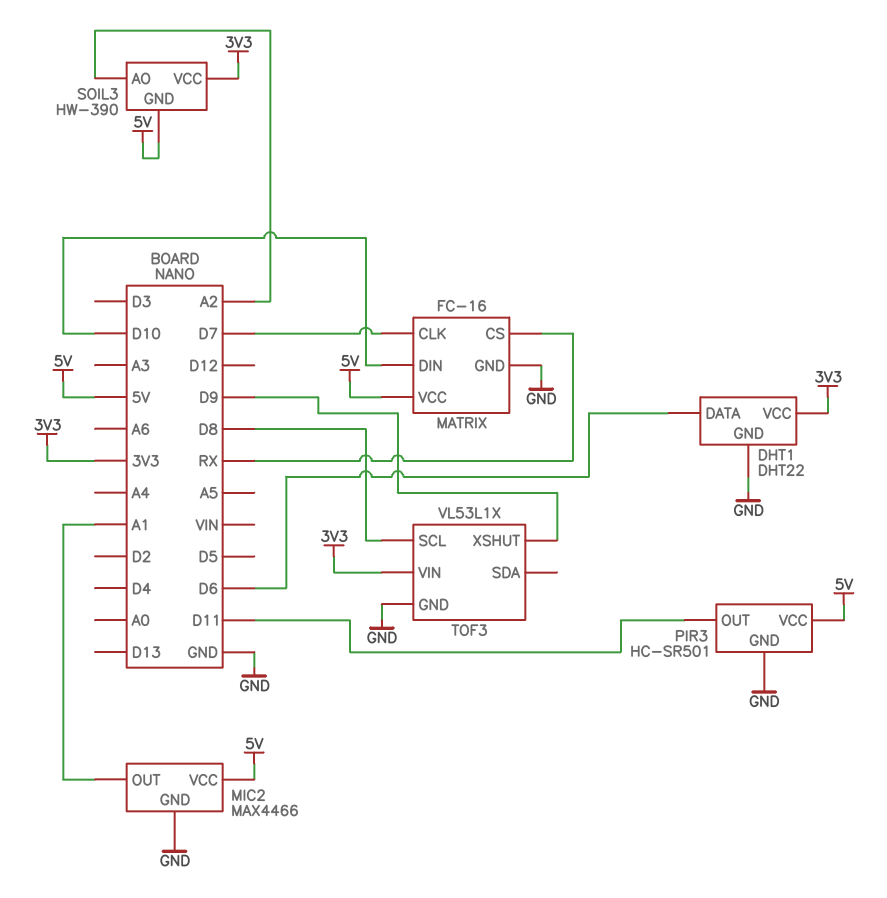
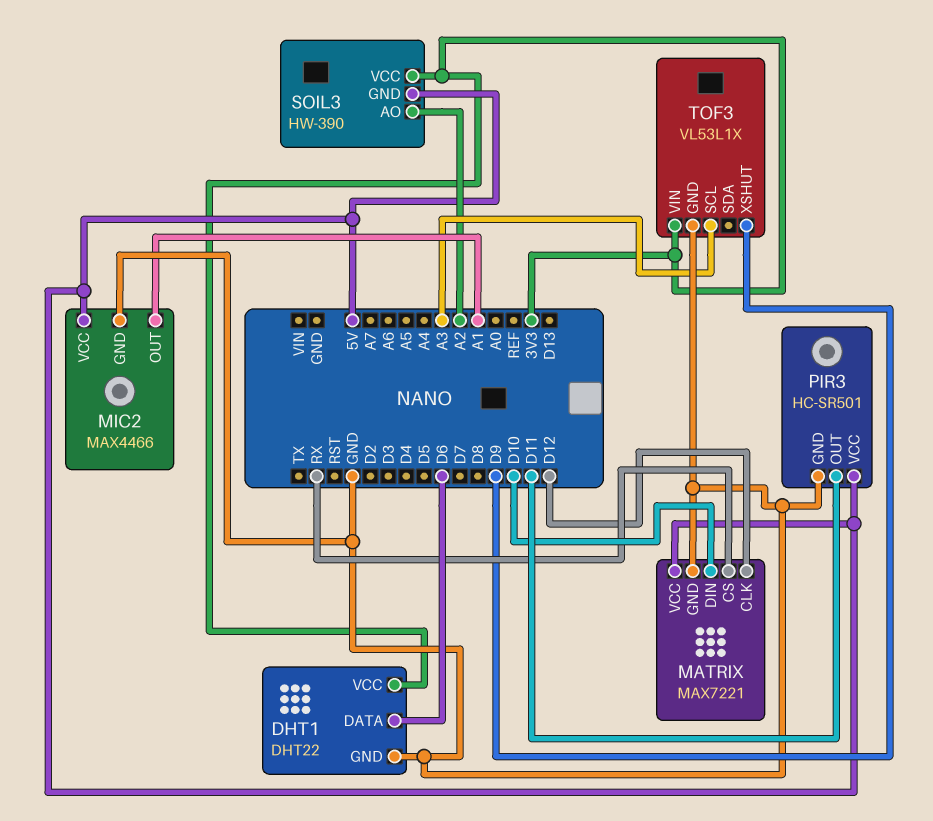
MATRIX: FC-16 -> MAX7221
MATRIX pin CLK: D7 -> D12
TOF3 pin SCL: D8 -> A3

